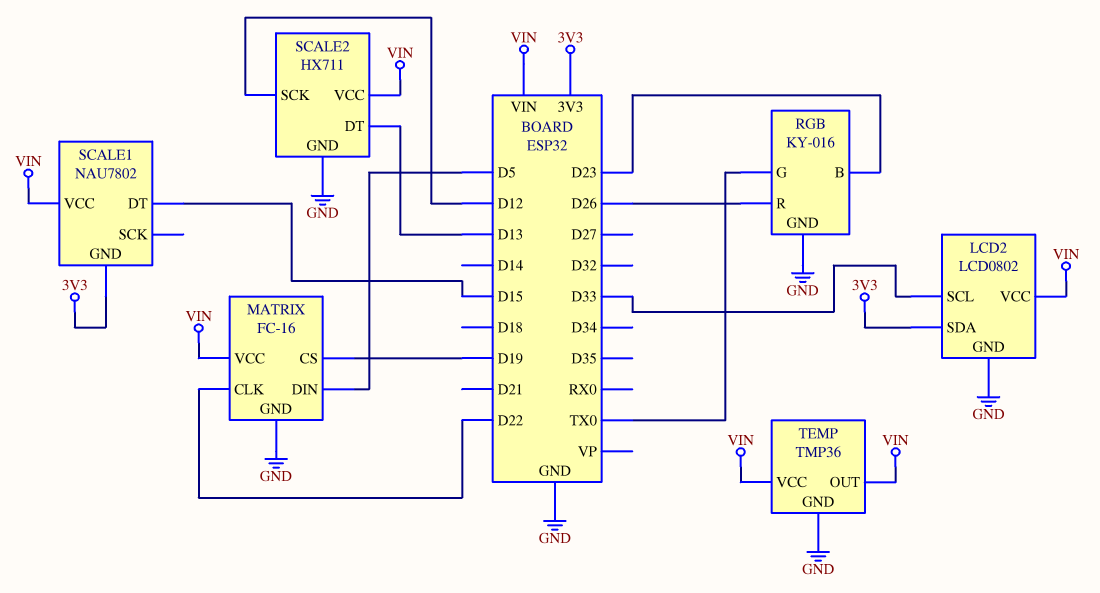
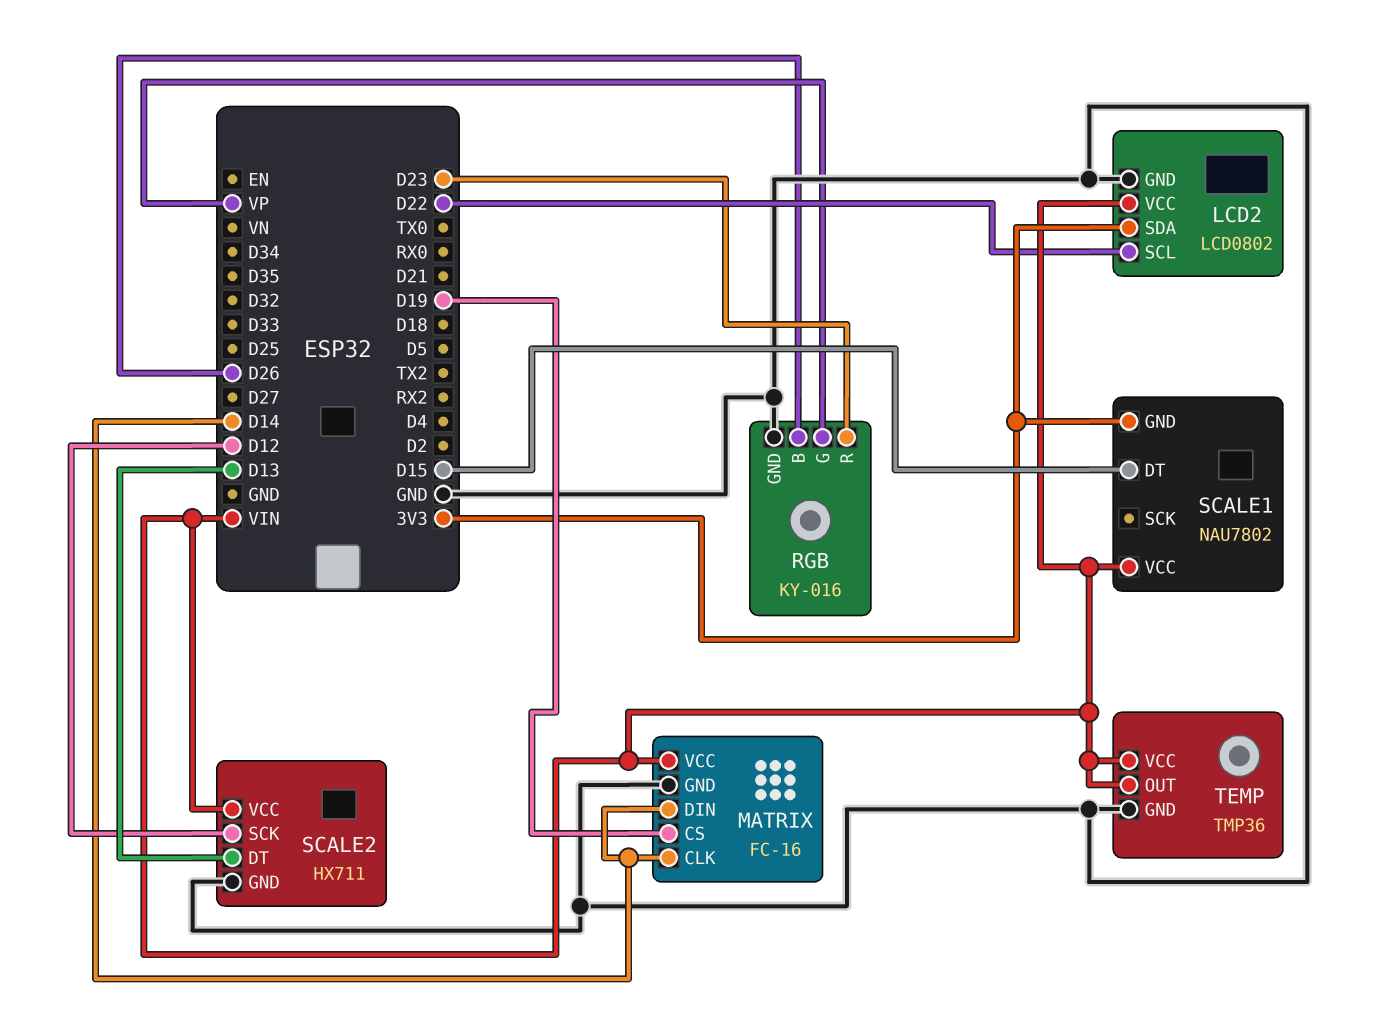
LCD2 pin SCL: D33 -> D22
MATRIX pin CLK: D22 -> D14
MATRIX pin DIN: D5 -> D14
RGB pin B: D23 -> D26
RGB pin G: TX0 -> VP
RGB pin R: D26 -> D23

